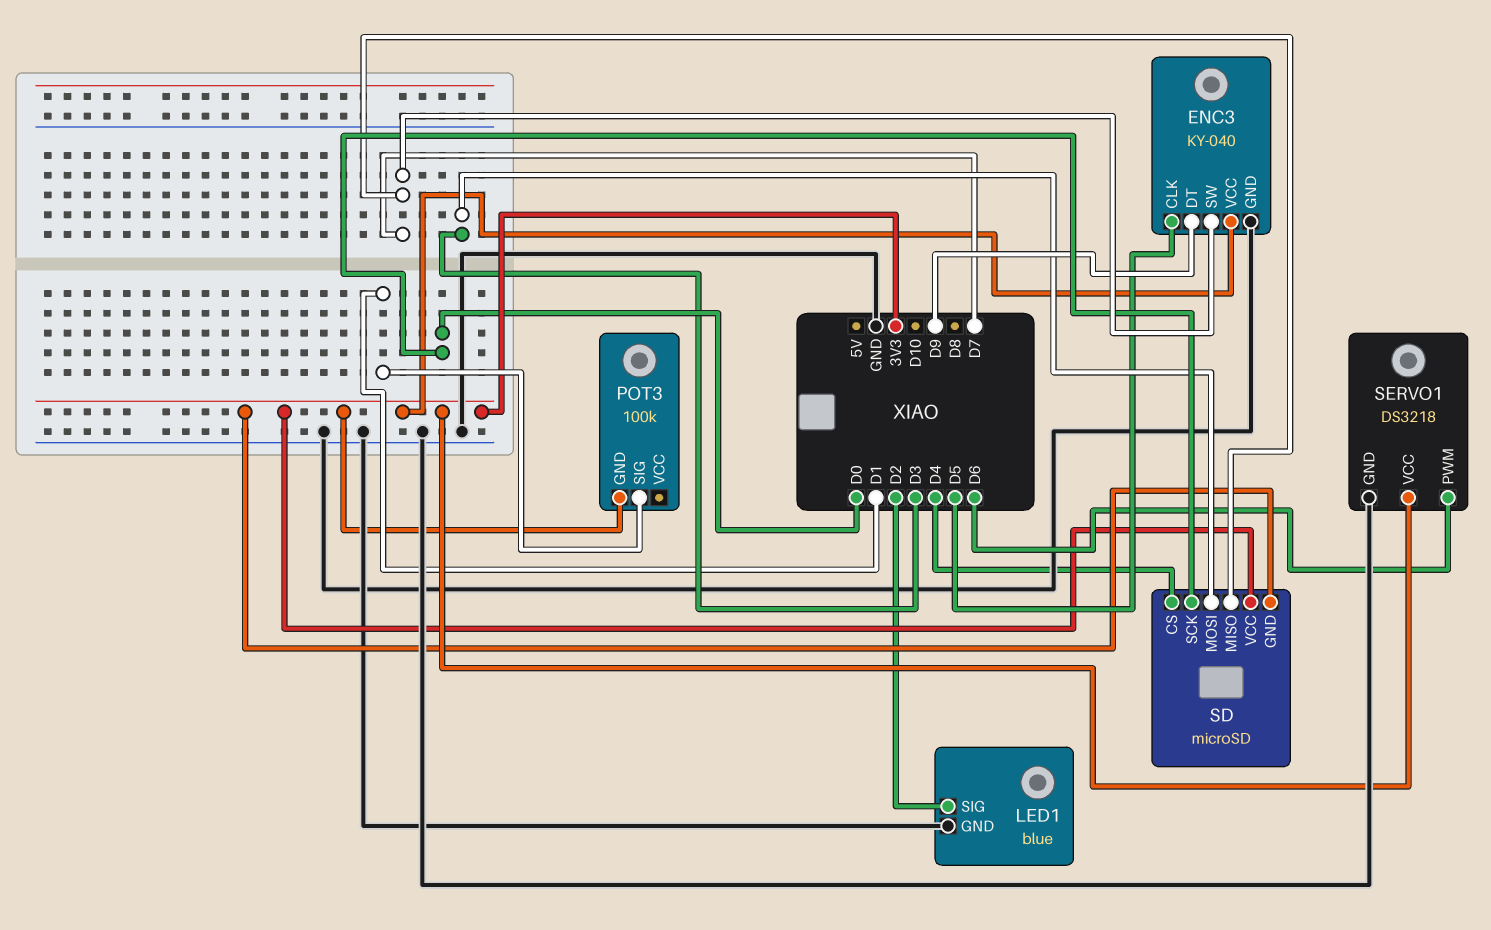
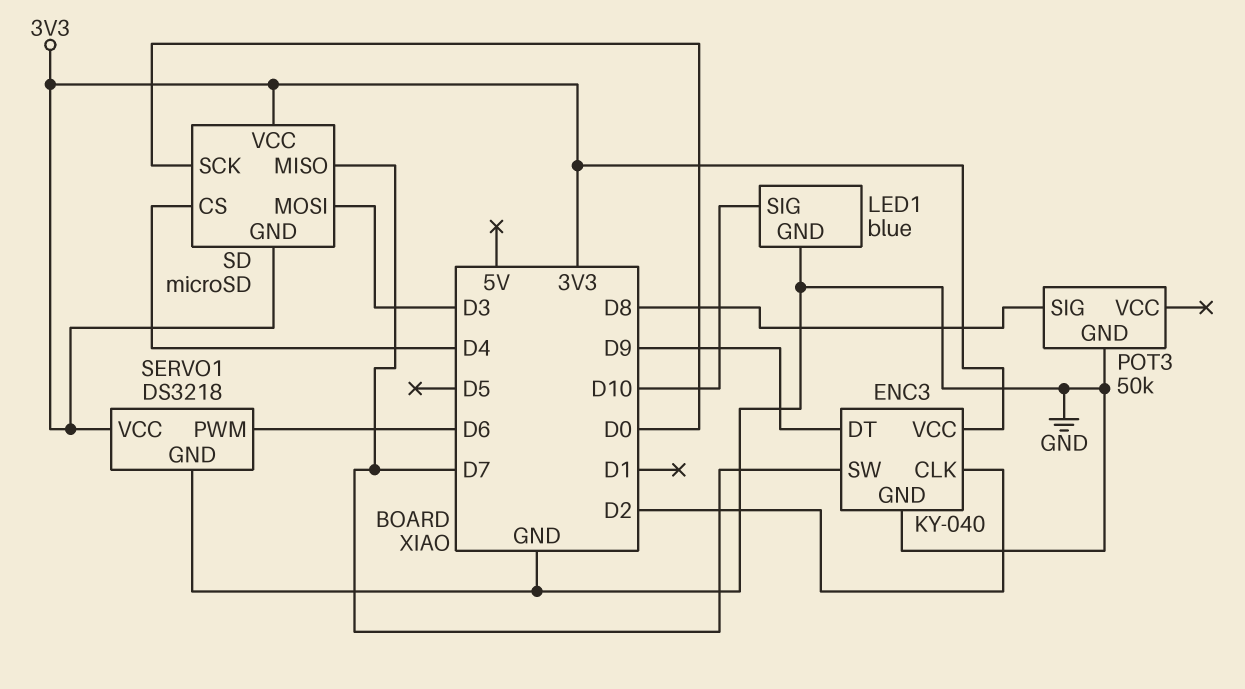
ENC3 pin CLK: D5 -> D2
LED1 pin SIG: D2 -> D10
POT3: 100k -> 50k
POT3 pin GND: 3V3 -> GND
POT3 pin SIG: D1 -> D8

